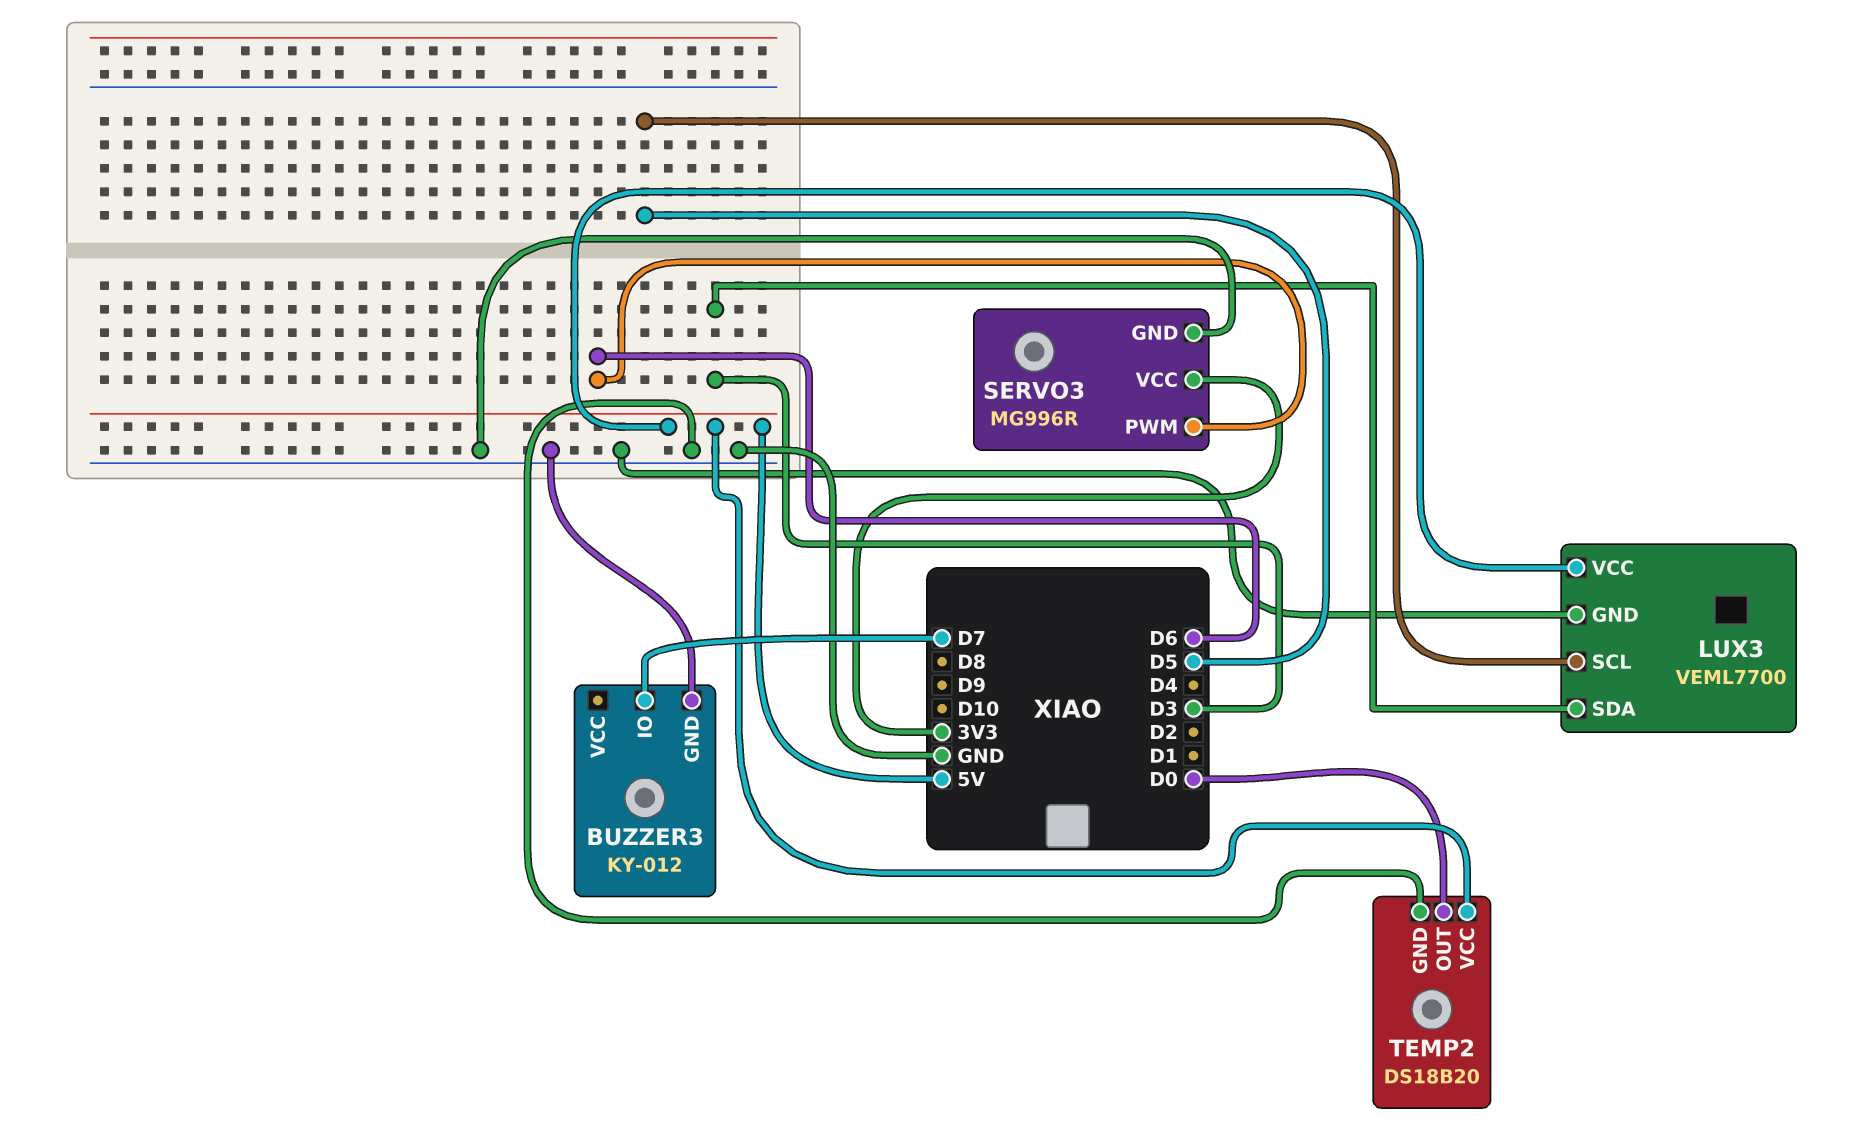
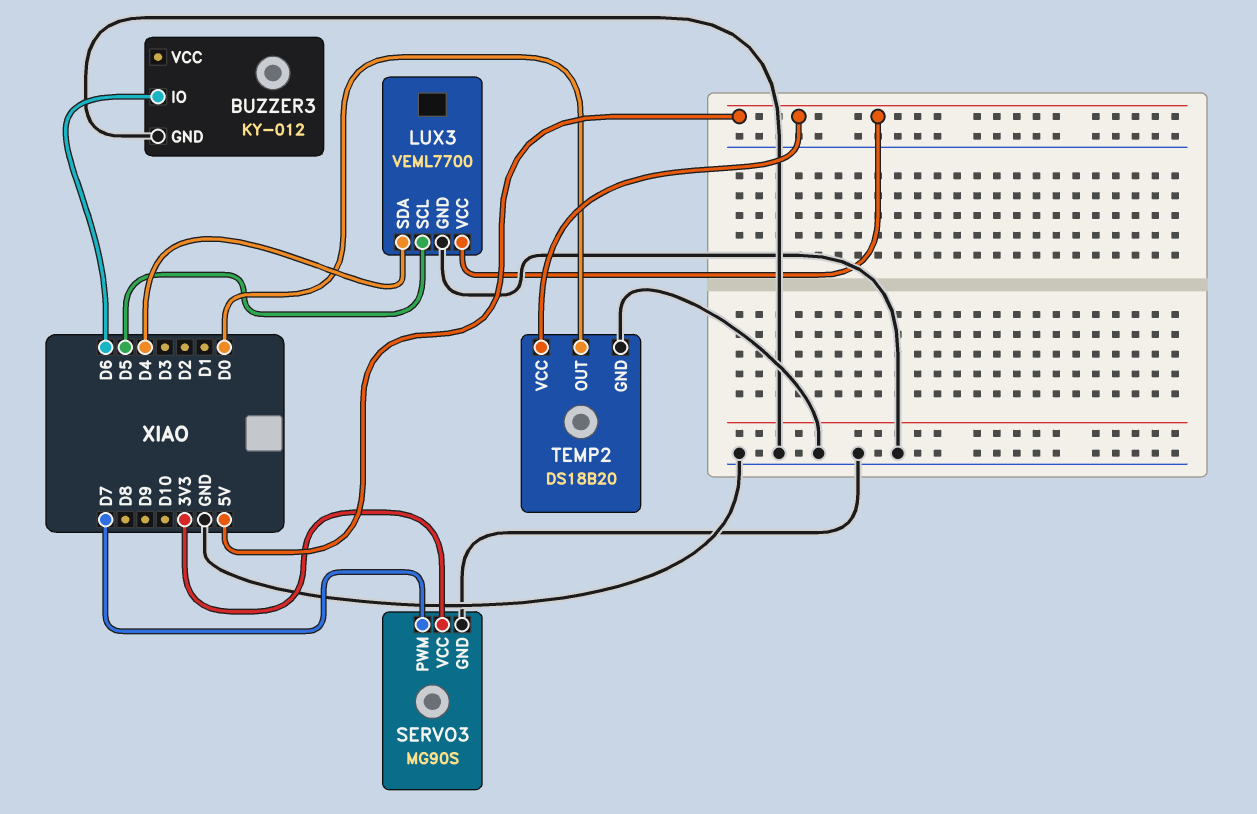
BUZZER3 pin IO: D7 -> D6
LUX3 pin SDA: D3 -> D4
SERVO3: MG996R -> MG90S
SERVO3 pin PWM: D6 -> D7

